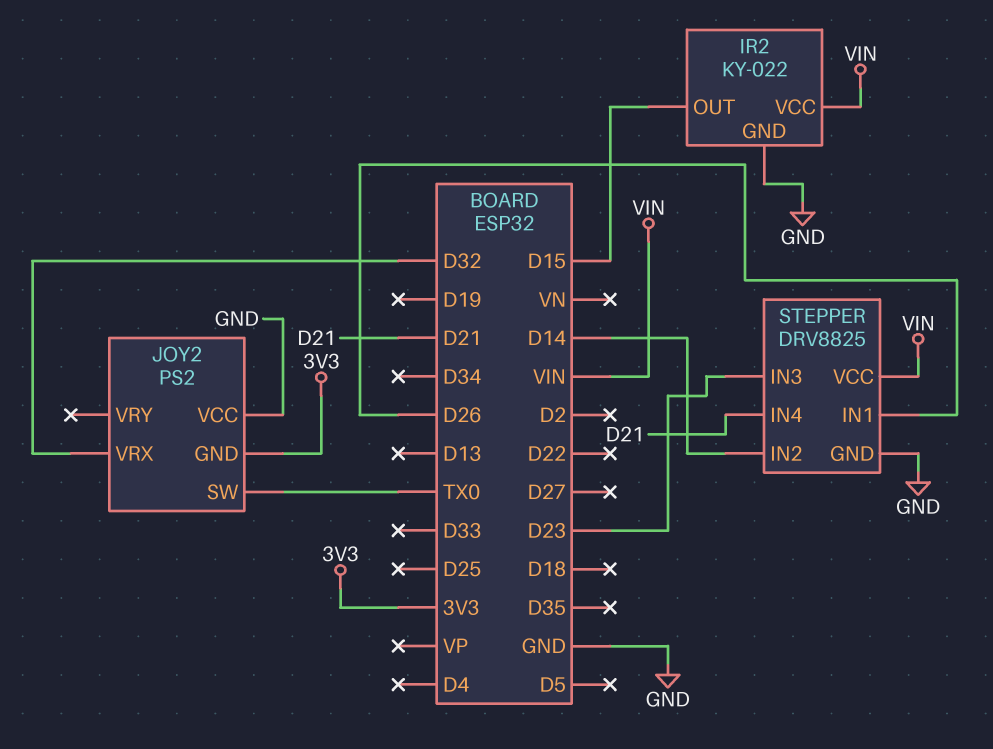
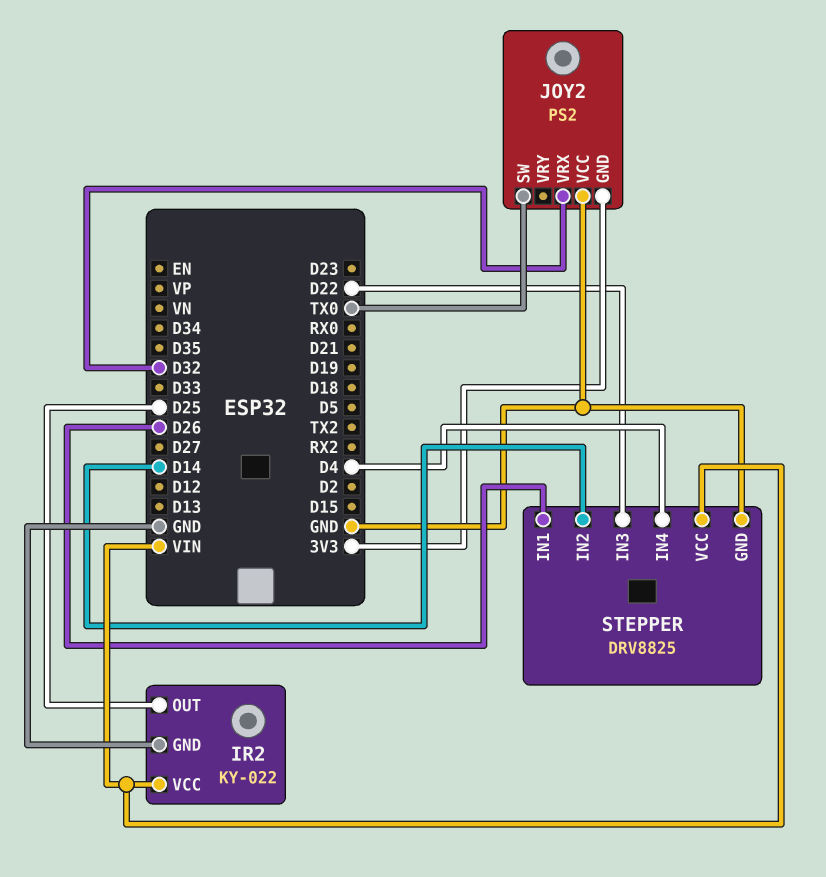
IR2 pin OUT: D15 -> D25
STEPPER pin IN3: D23 -> D22
STEPPER pin IN4: D21 -> D4

